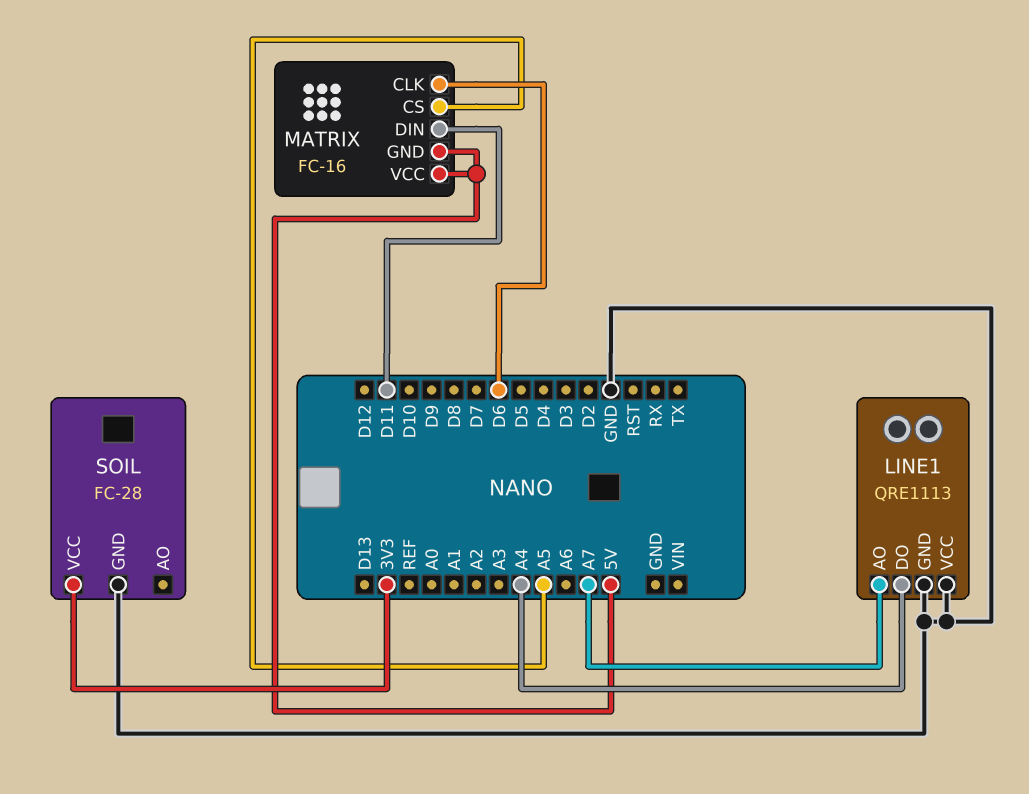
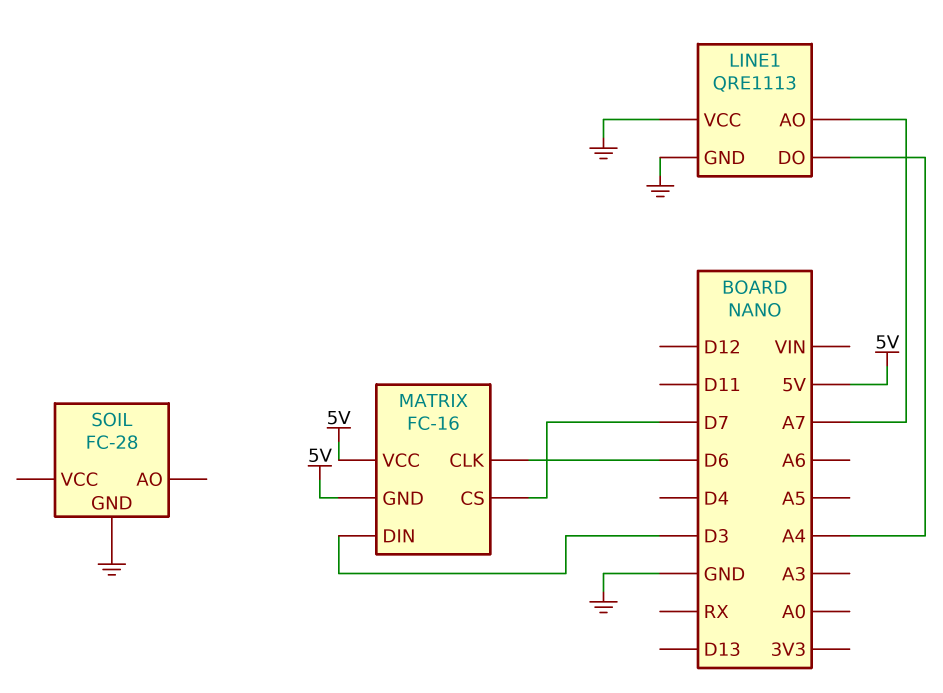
MATRIX pin CS: A5 -> D7
MATRIX pin DIN: D11 -> D3
SOIL pin VCC: 3V3 -> none

